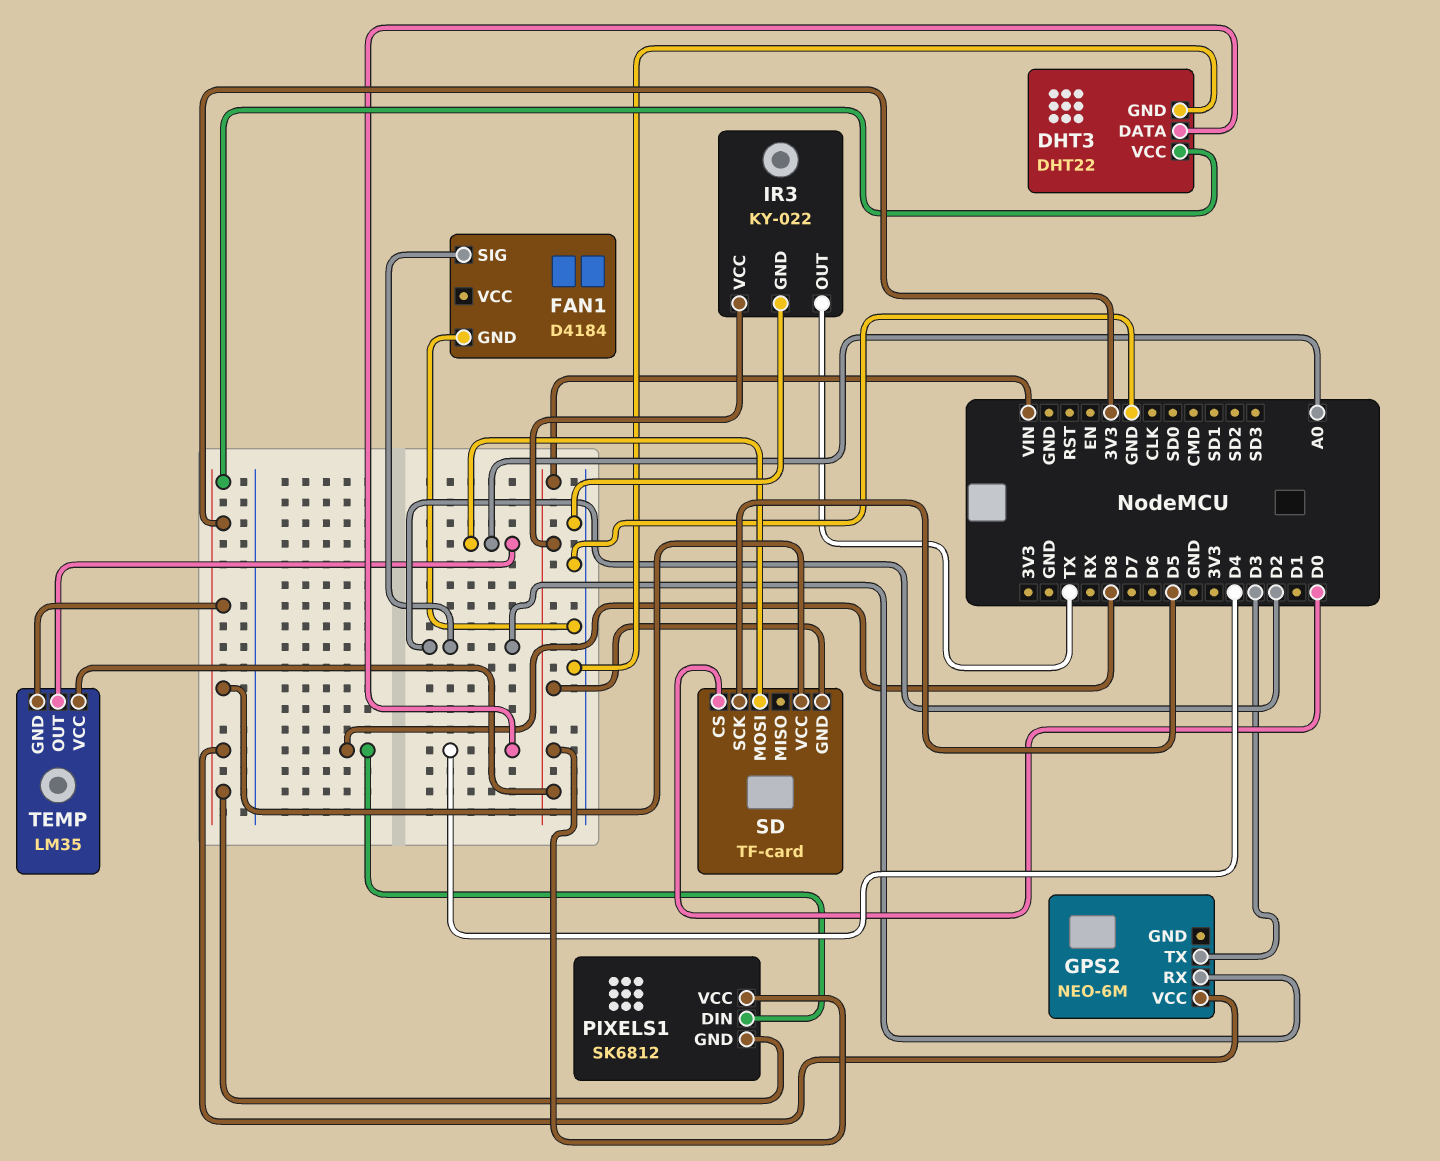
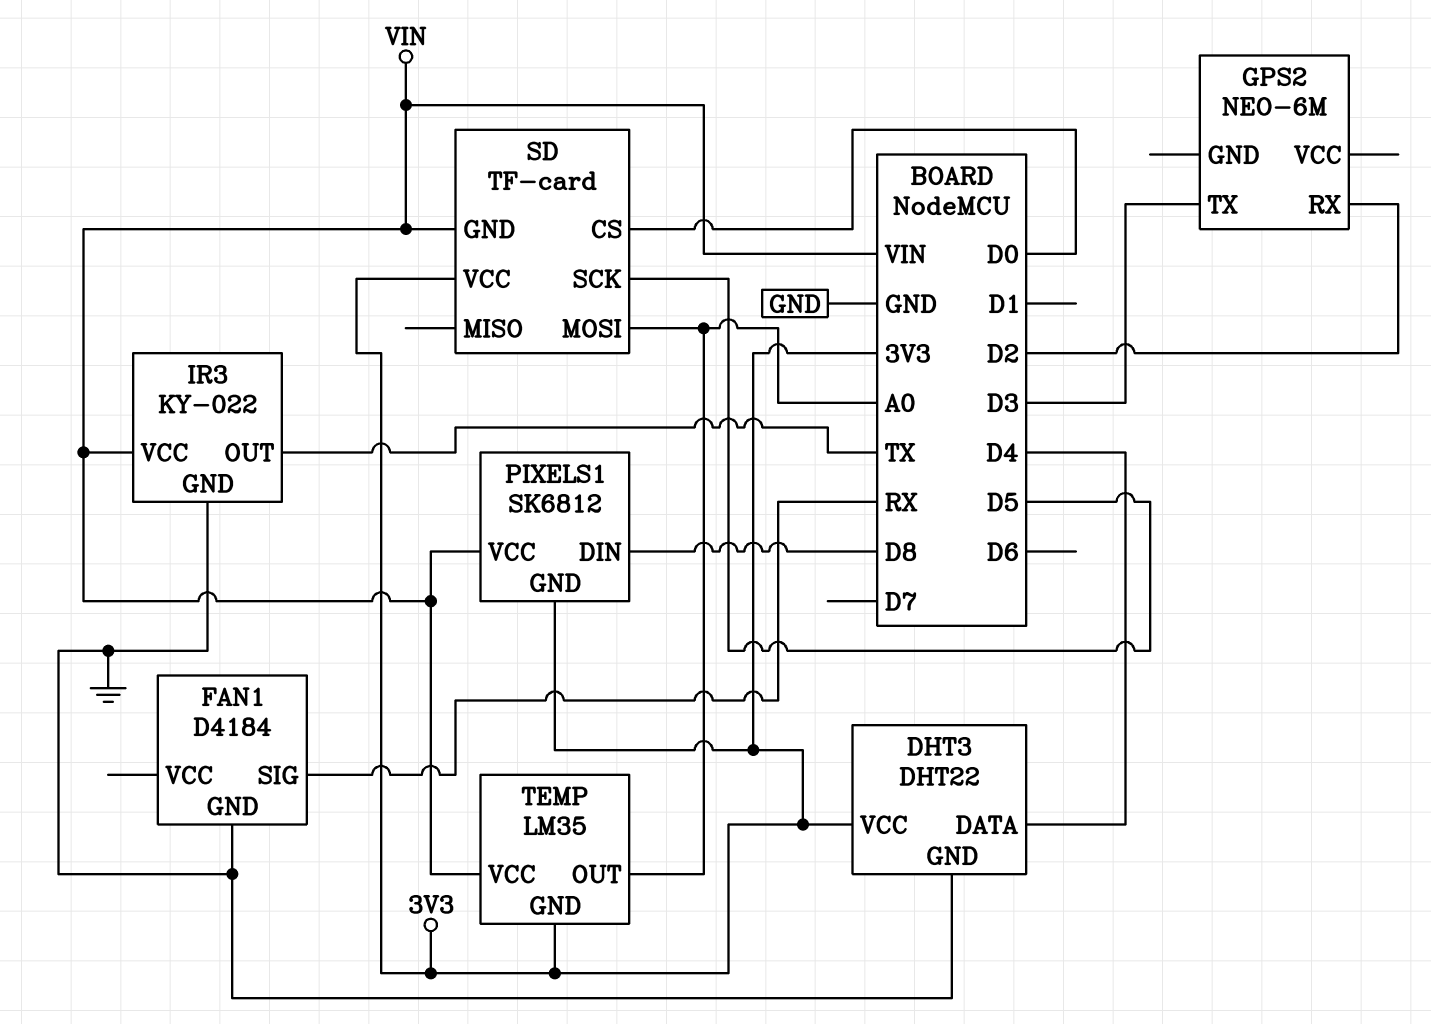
FAN1 pin SIG: D2 -> RX
GPS2 pin VCC: 3V3 -> none

